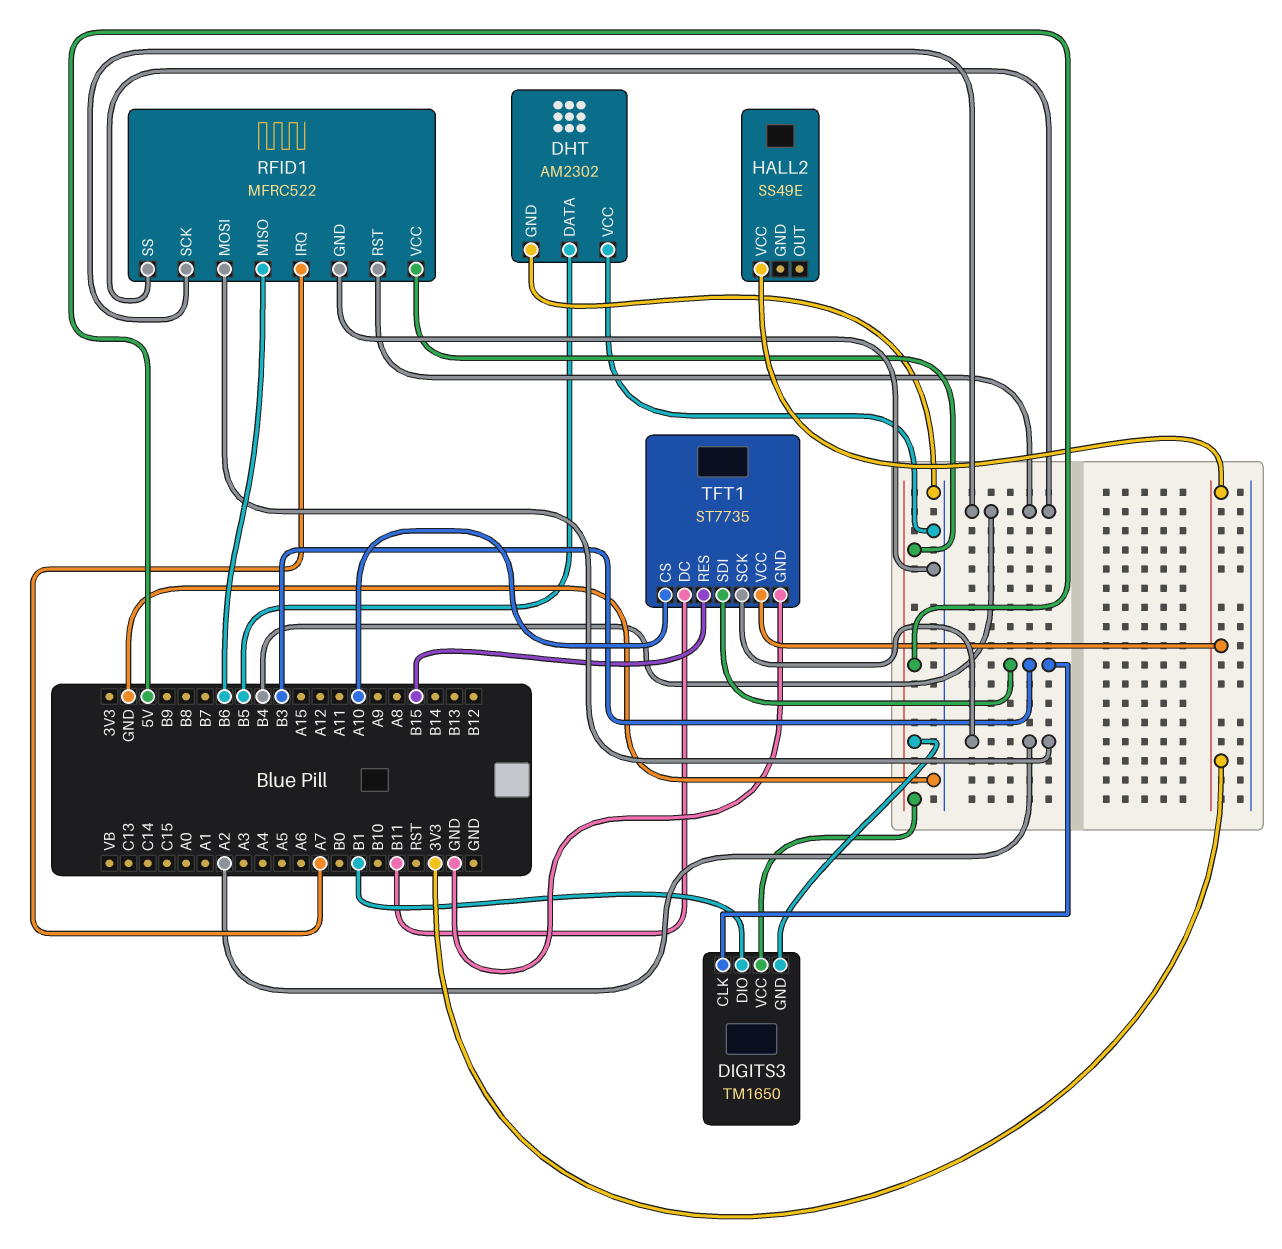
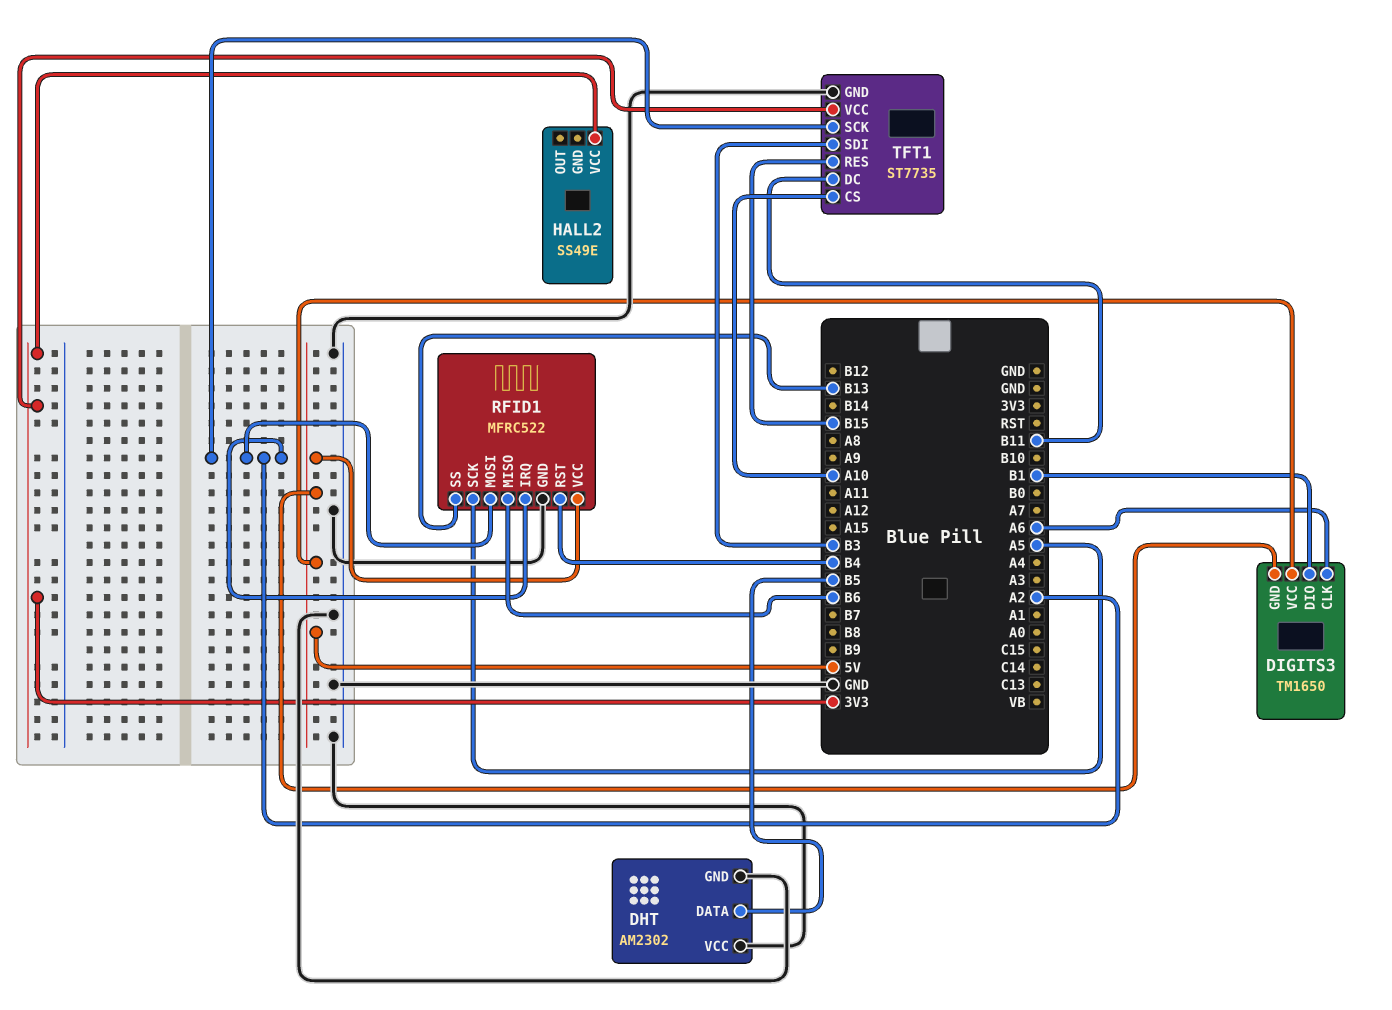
DIGITS3 pin CLK: B3 -> A6
RFID1 pin IRQ: A7 -> A2
RFID1 pin SCK: B4 -> A5
RFID1 pin SS: B4 -> B13

